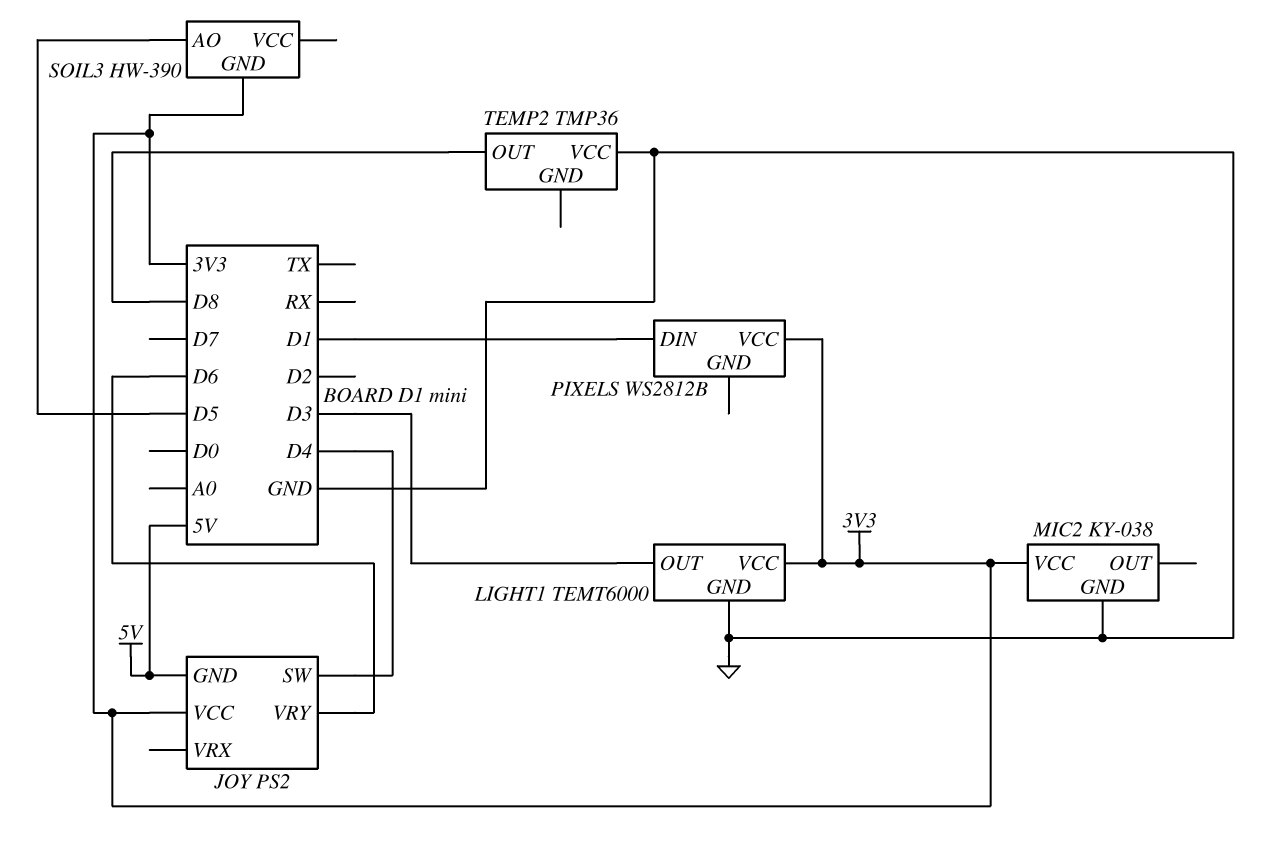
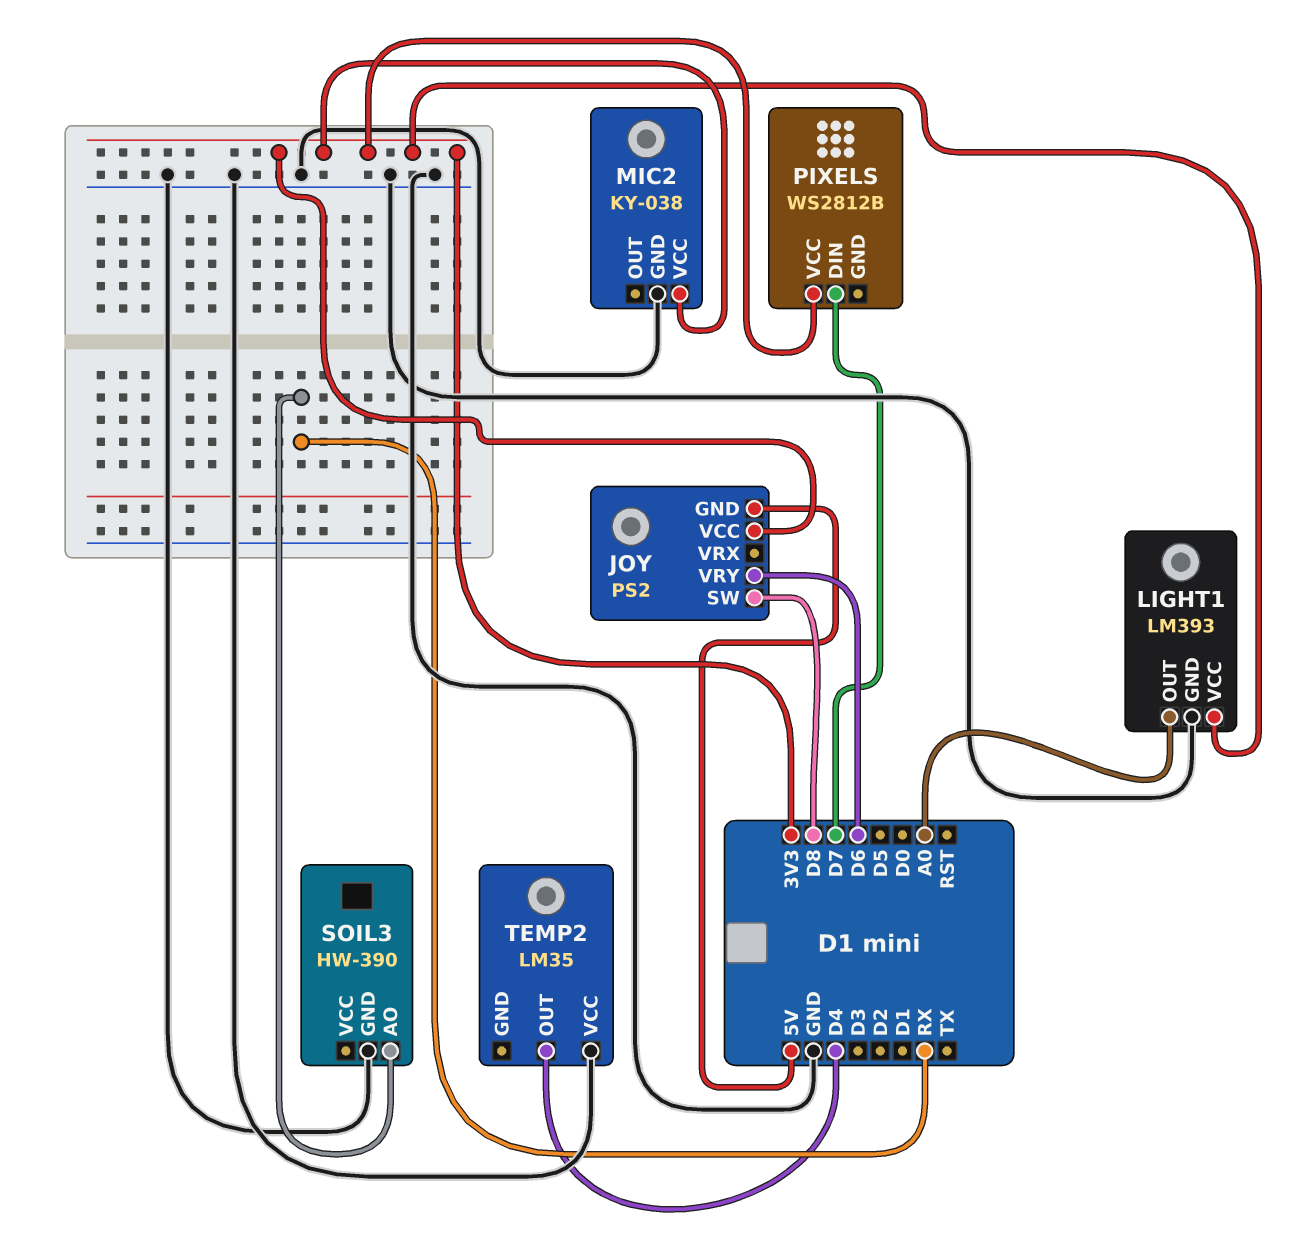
JOY pin SW: D4 -> D8
LIGHT1: TEMT6000 -> LM393
LIGHT1 pin OUT: D3 -> A0
PIXELS pin DIN: D1 -> D7
SOIL3 pin AO: D5 -> RX
SOIL3 pin GND: 3V3 -> GND
TEMP2: TMP36 -> LM35
TEMP2 pin OUT: D8 -> D4

